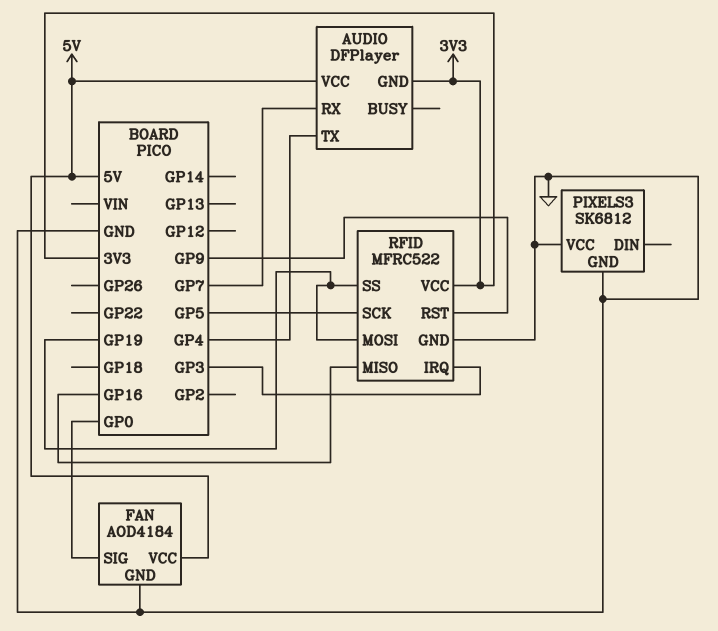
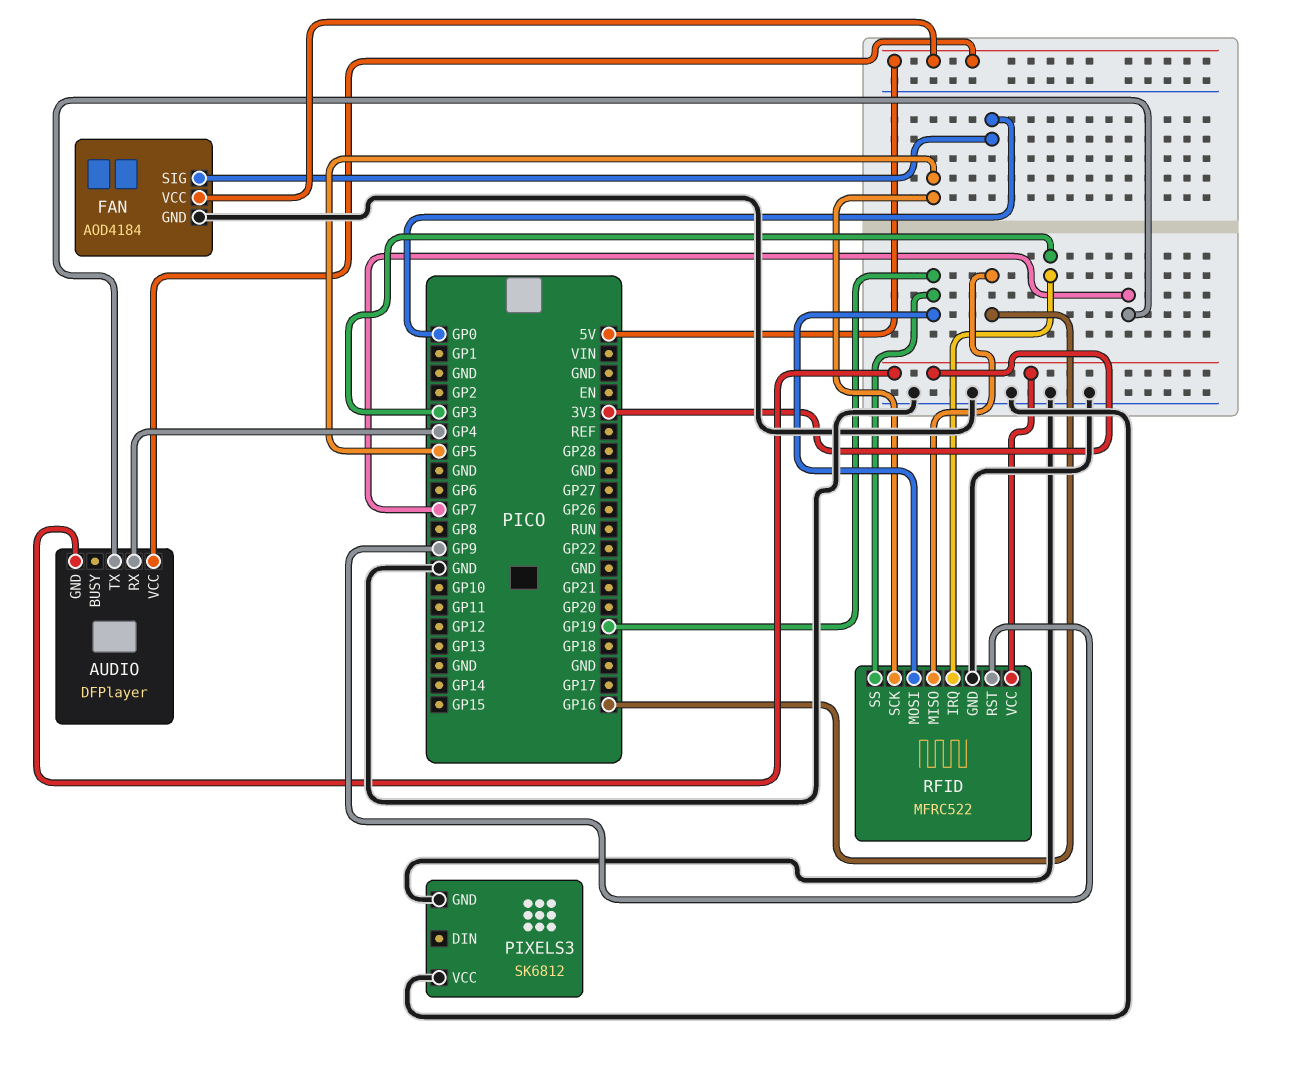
AUDIO pin RX: GP7 -> GP4
AUDIO pin TX: GP4 -> GP7

